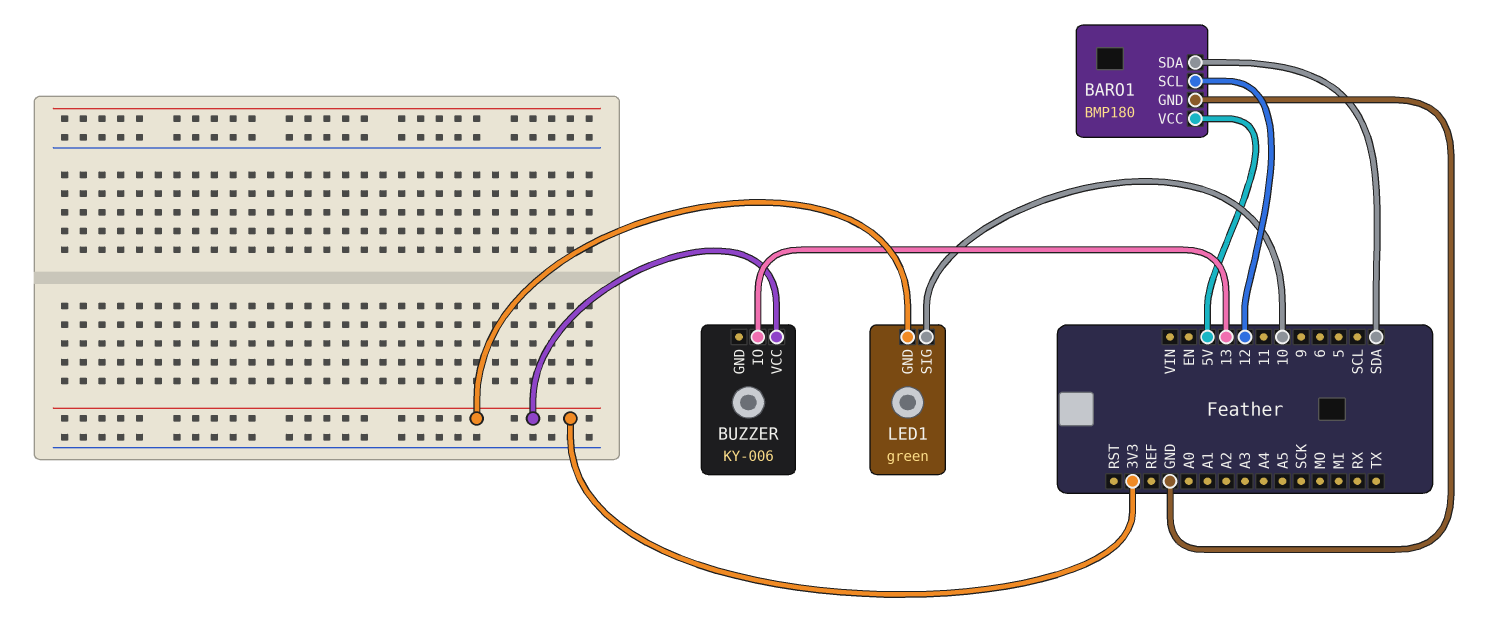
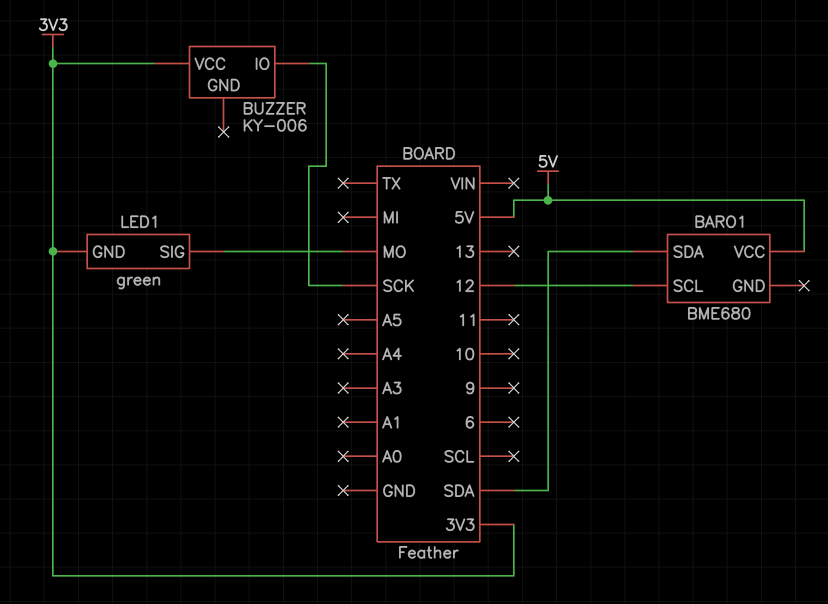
BARO1: BMP180 -> BME680
BARO1 pin GND: GND -> none
BUZZER pin IO: 13 -> SCK
LED1 pin SIG: 10 -> MO

